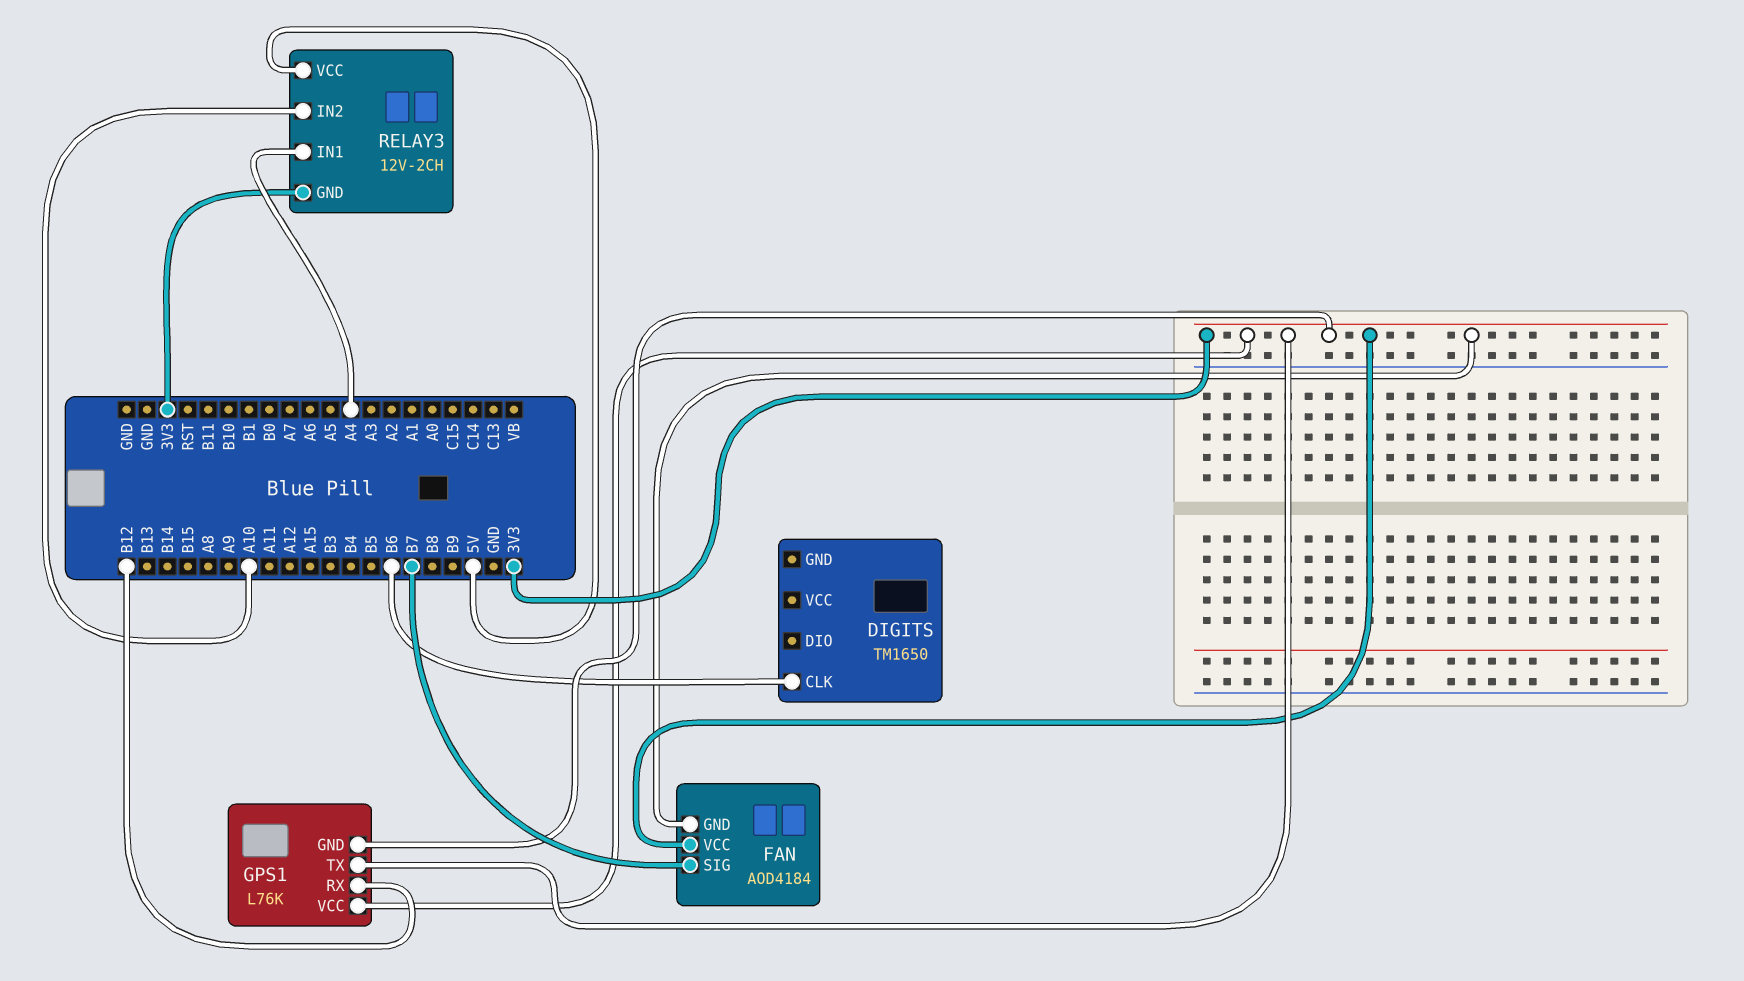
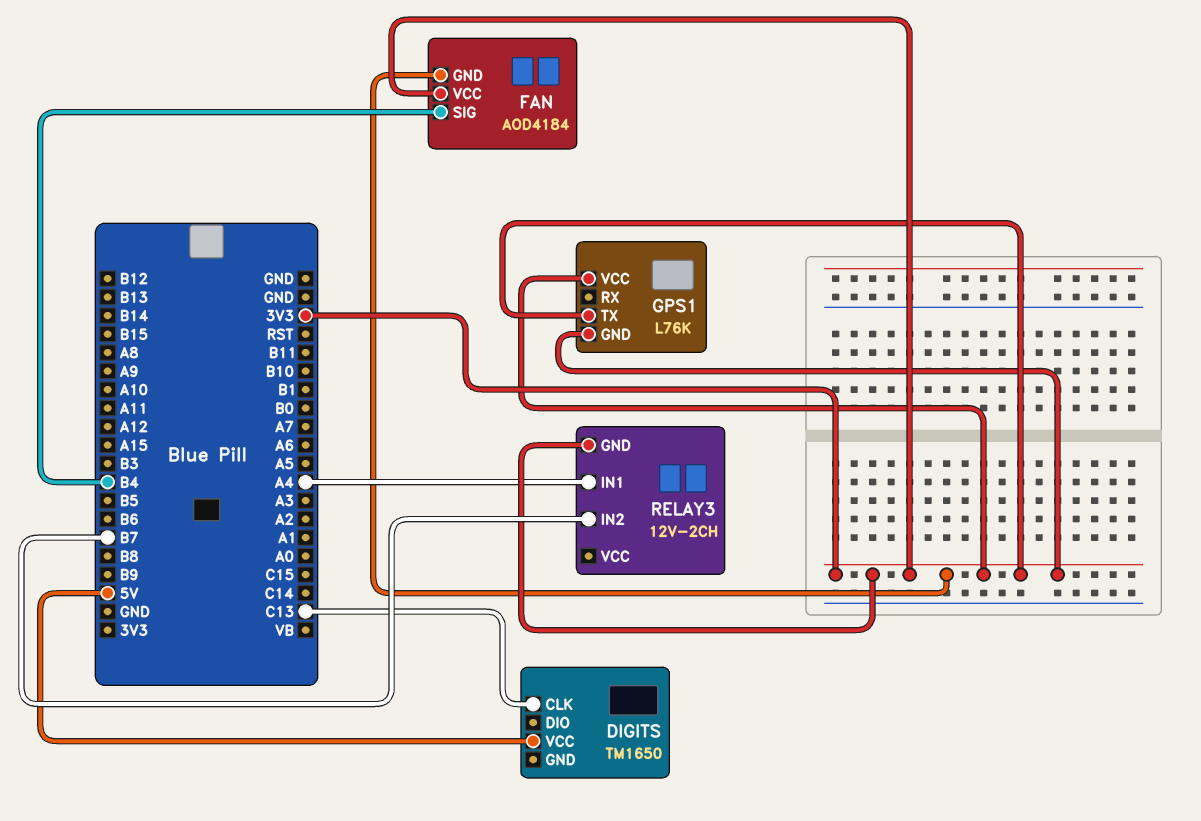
DIGITS pin CLK: B6 -> C13
DIGITS pin VCC: none -> 5V
FAN pin SIG: B7 -> B4
GPS1 pin RX: B12 -> none
RELAY3 pin IN2: A10 -> B7
RELAY3 pin VCC: 5V -> none

